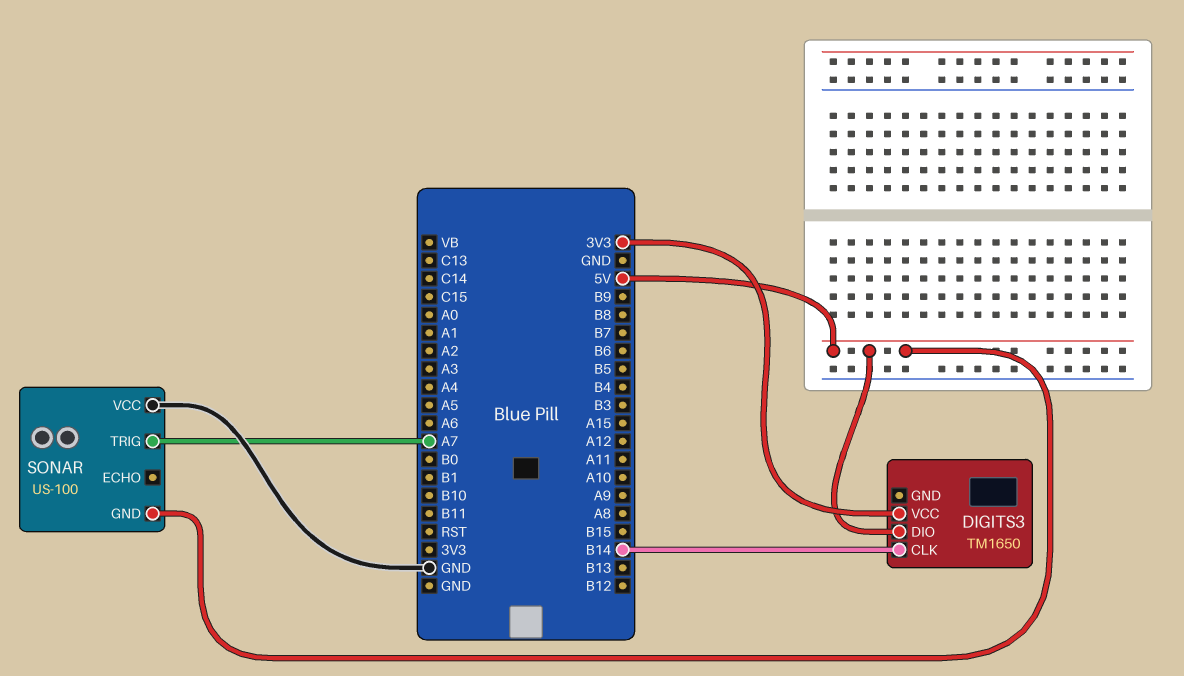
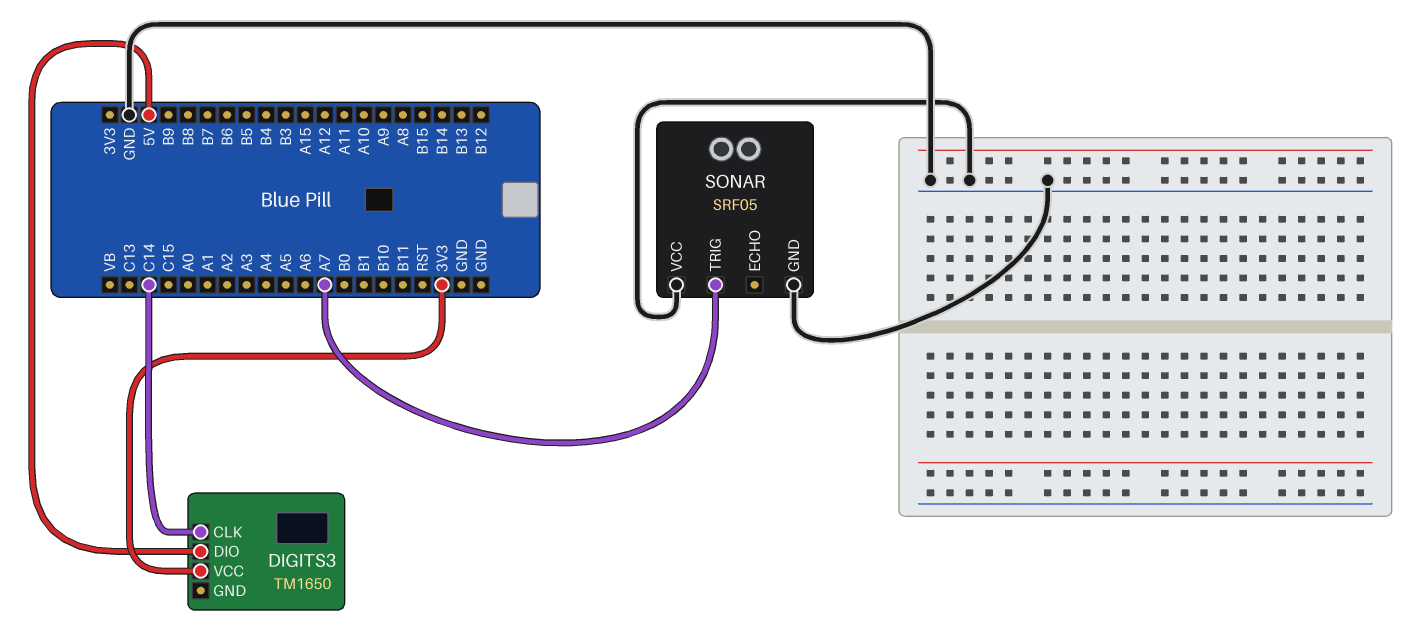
DIGITS3 pin CLK: B14 -> C14
SONAR: US-100 -> SRF05
SONAR pin GND: 5V -> GND

